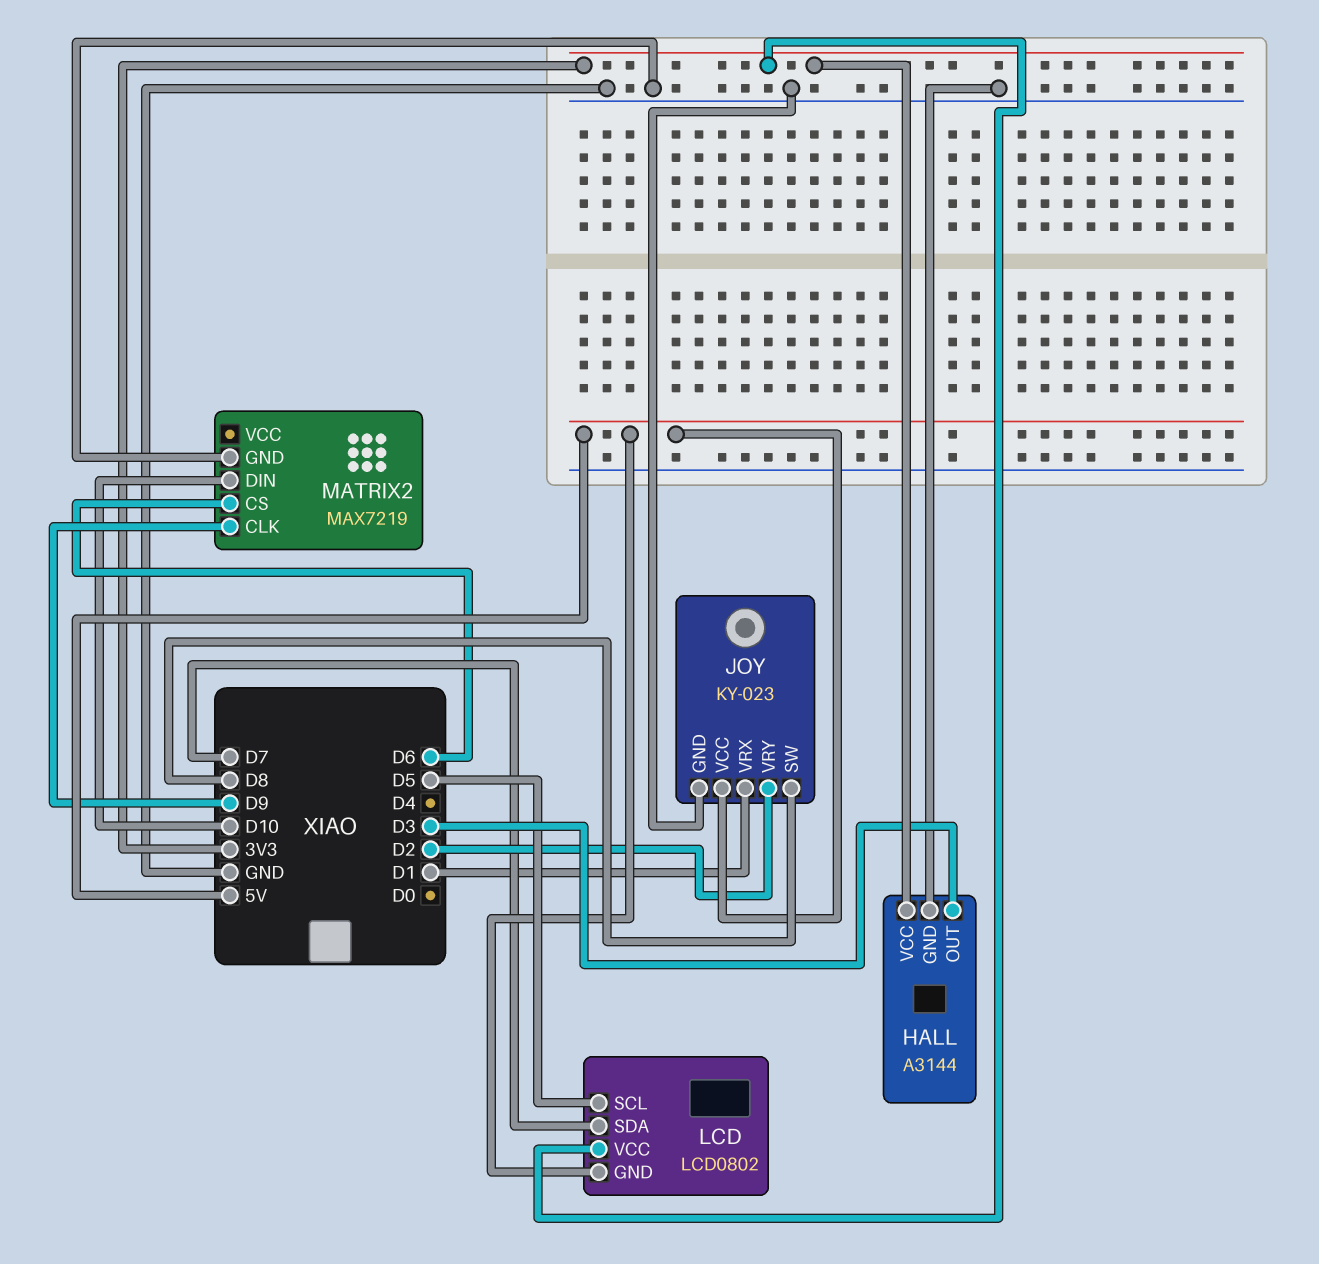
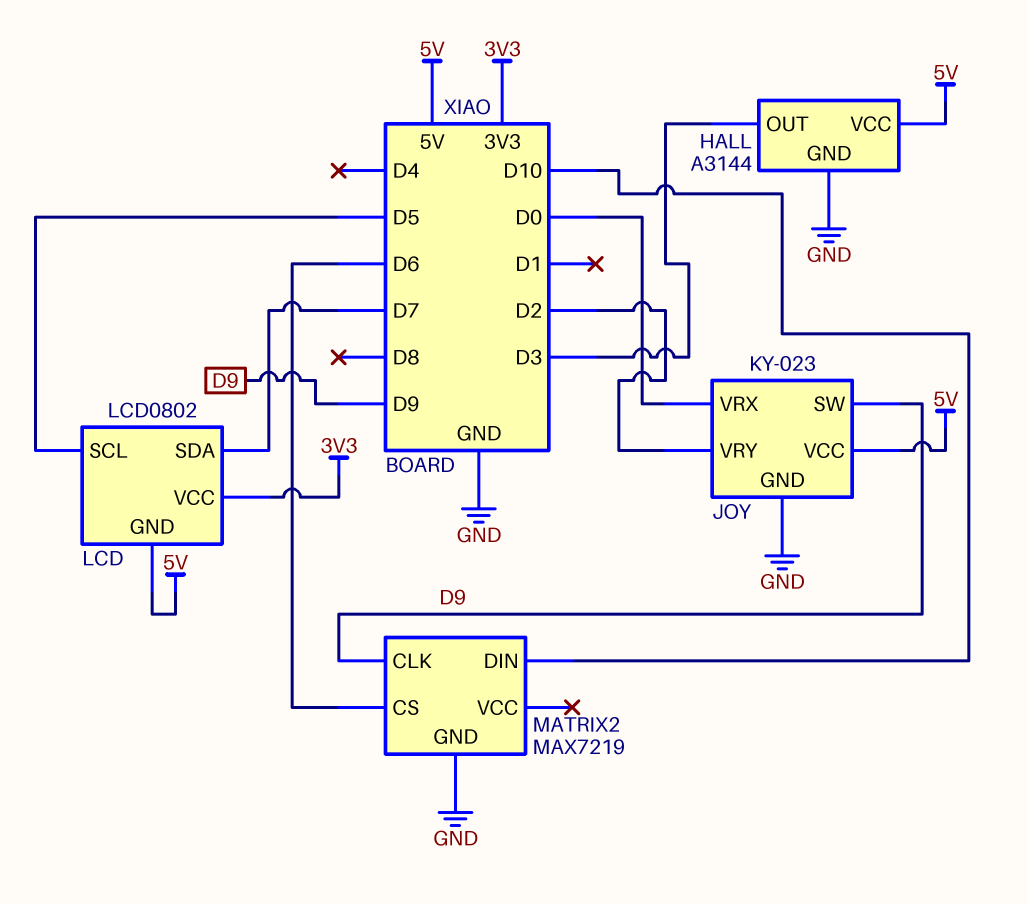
HALL pin VCC: 3V3 -> 5V
JOY pin SW: D8 -> D9
JOY pin VRX: D1 -> D0

